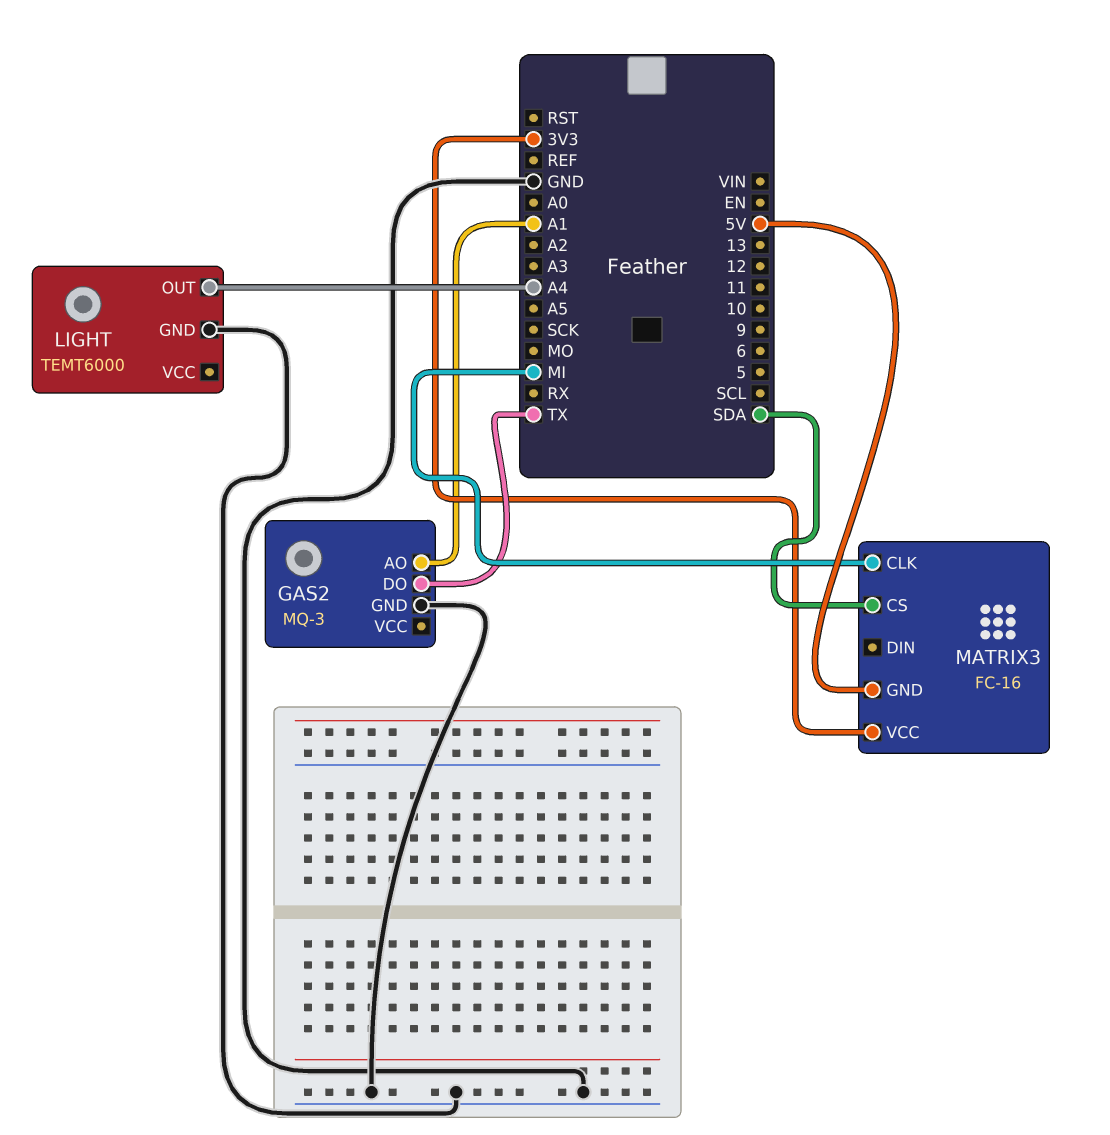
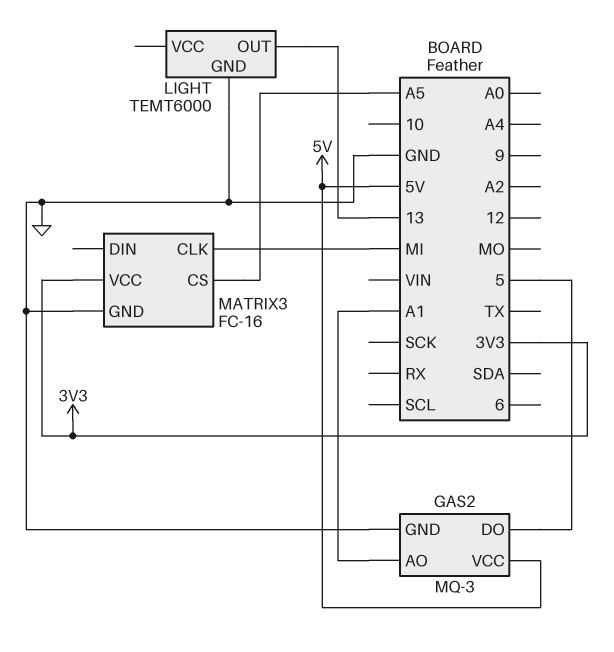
GAS2 pin DO: TX -> 5
GAS2 pin VCC: none -> 5V
LIGHT pin OUT: A4 -> 13
MATRIX3 pin CS: SDA -> A5
MATRIX3 pin GND: 5V -> GND

